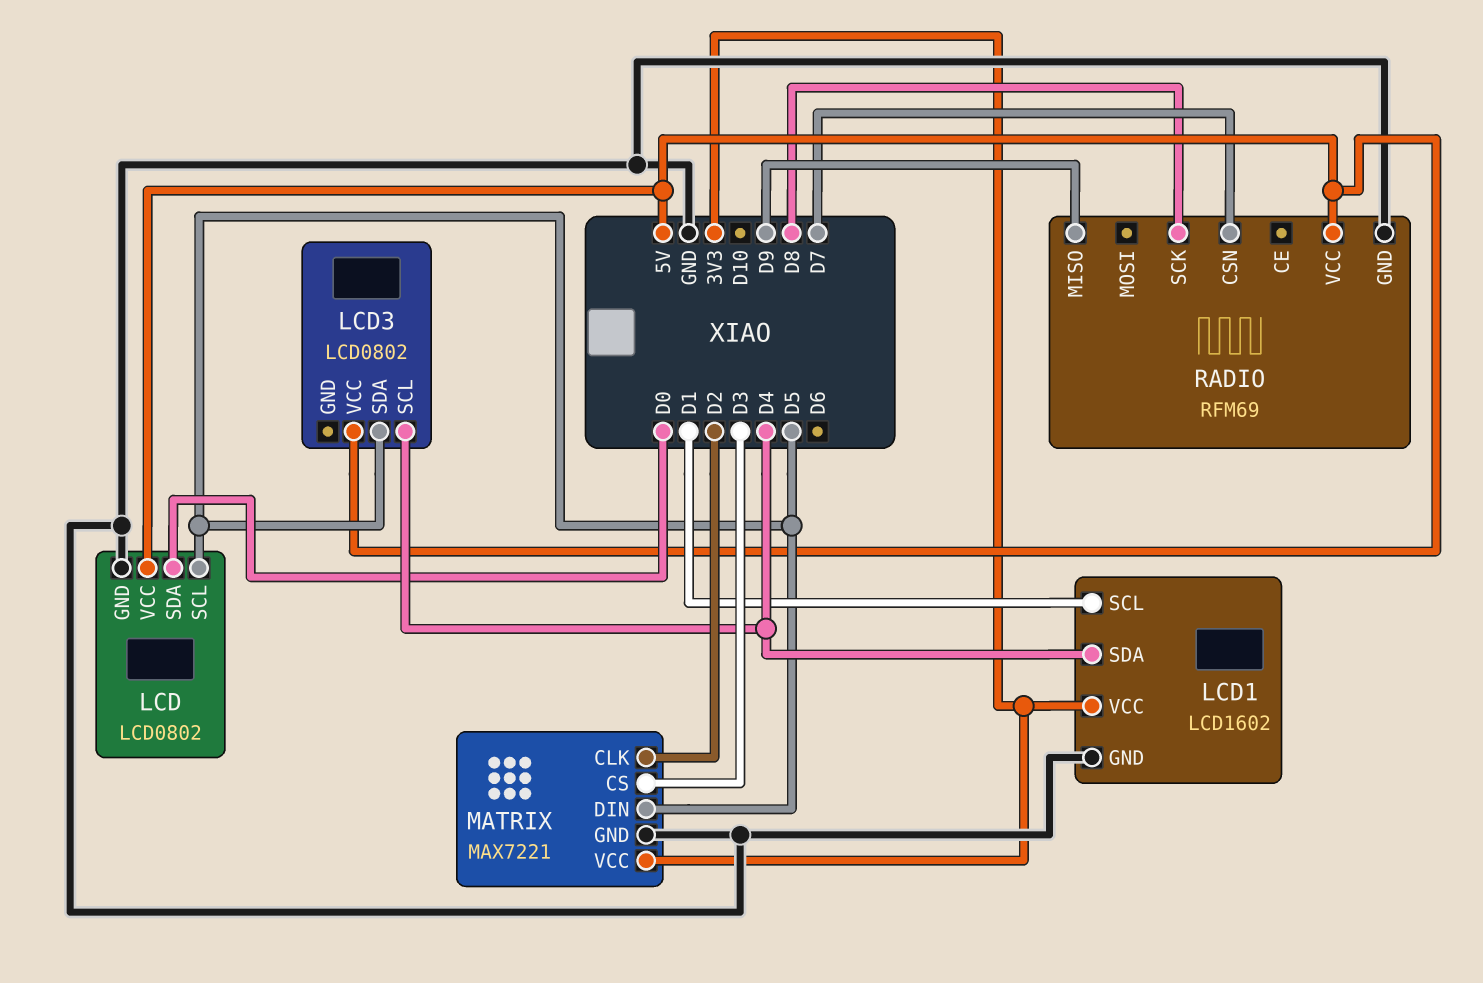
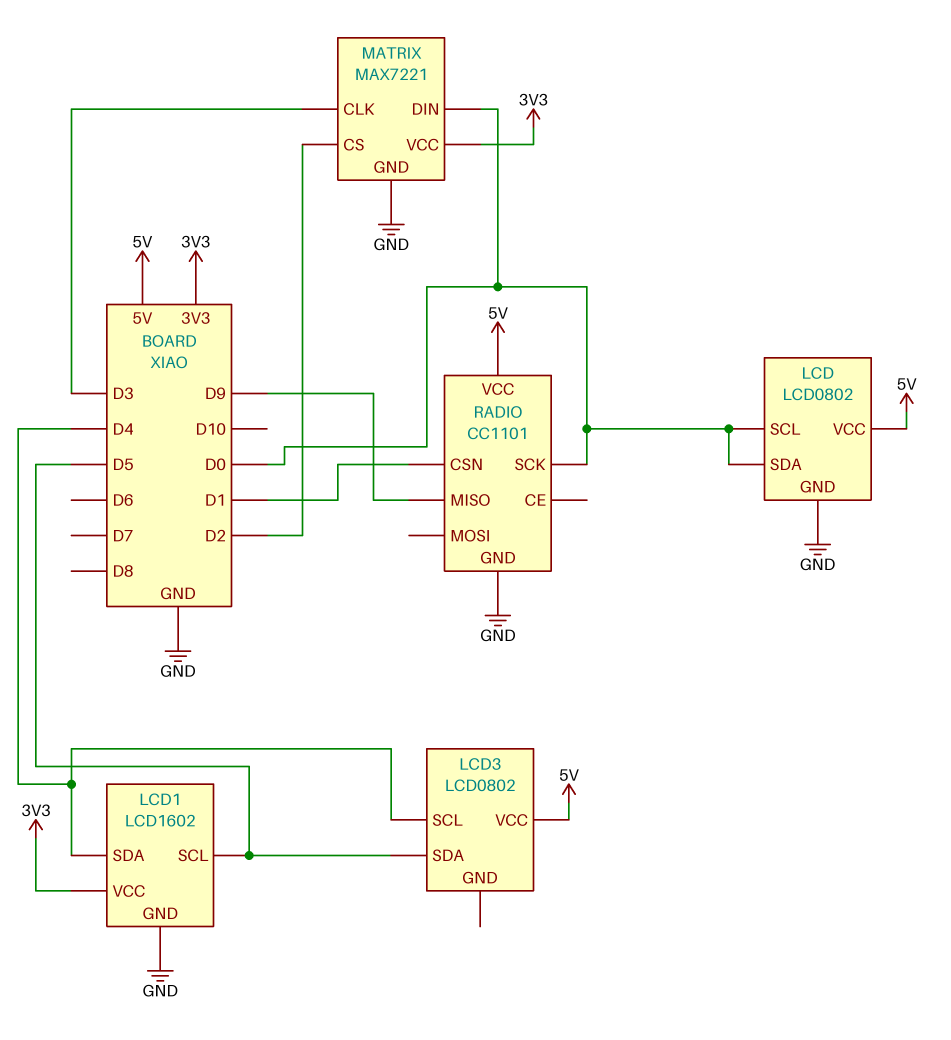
LCD pin SCL: D5 -> D0
LCD1 pin SCL: D1 -> D5
MATRIX pin CLK: D2 -> D3
MATRIX pin CS: D3 -> D2
MATRIX pin DIN: D5 -> D0
RADIO: RFM69 -> CC1101
RADIO pin CSN: D7 -> D1
RADIO pin SCK: D8 -> D0

